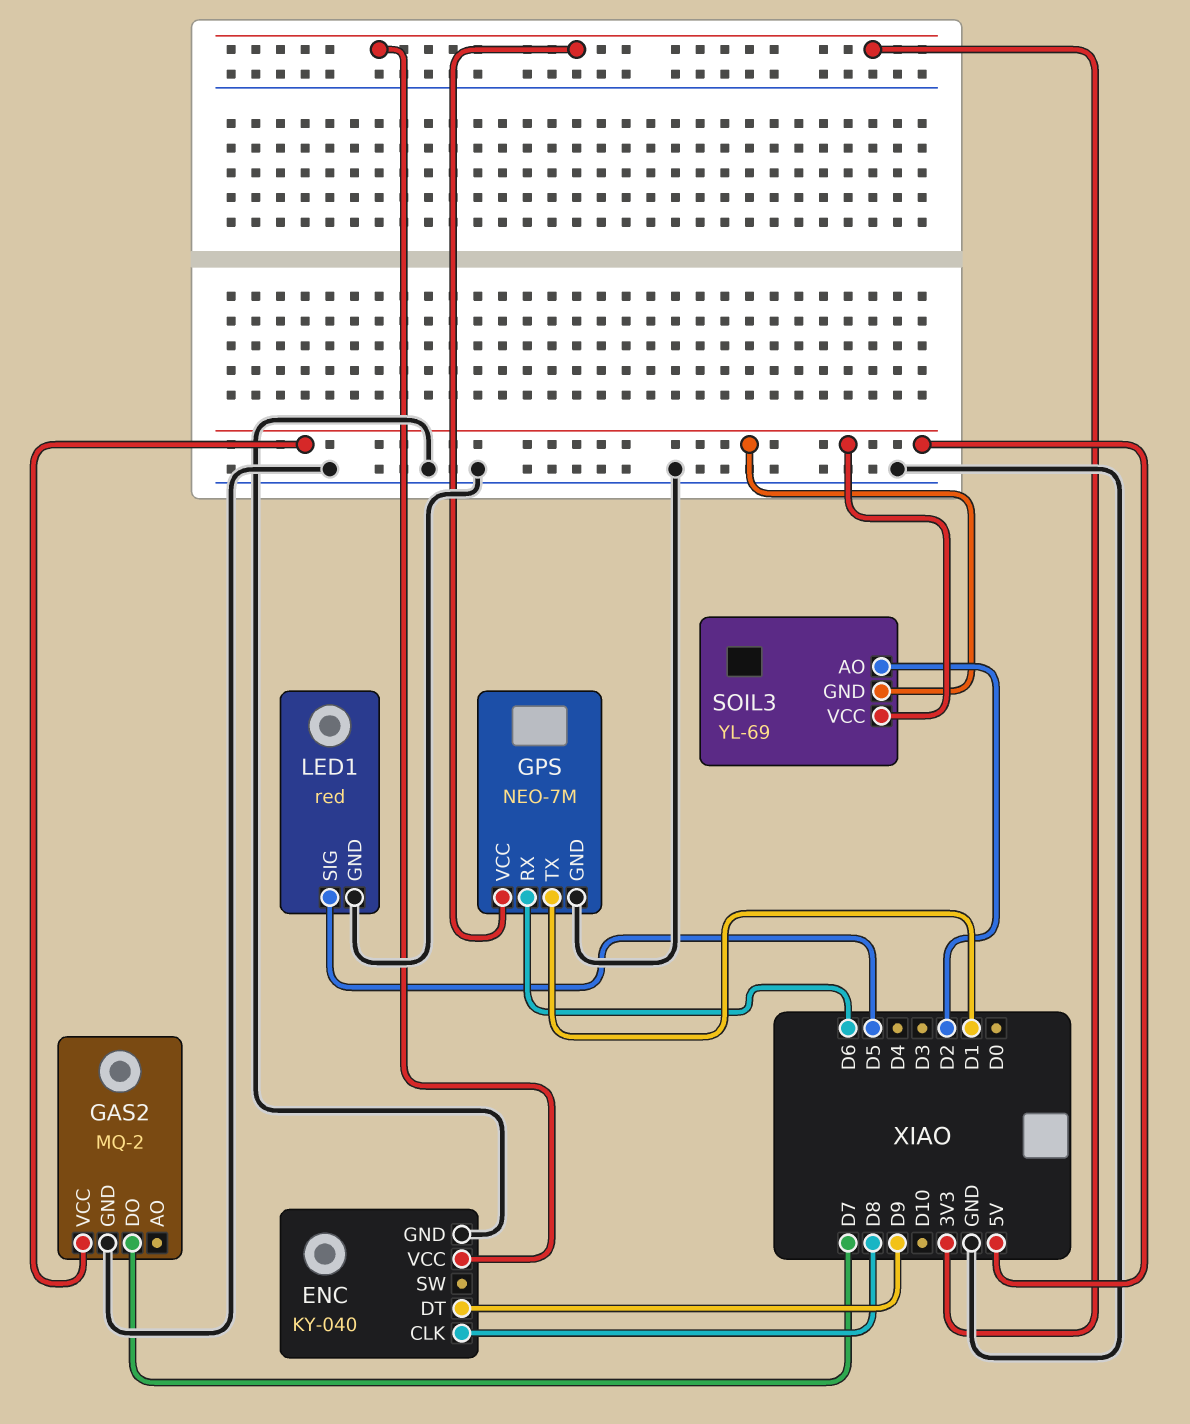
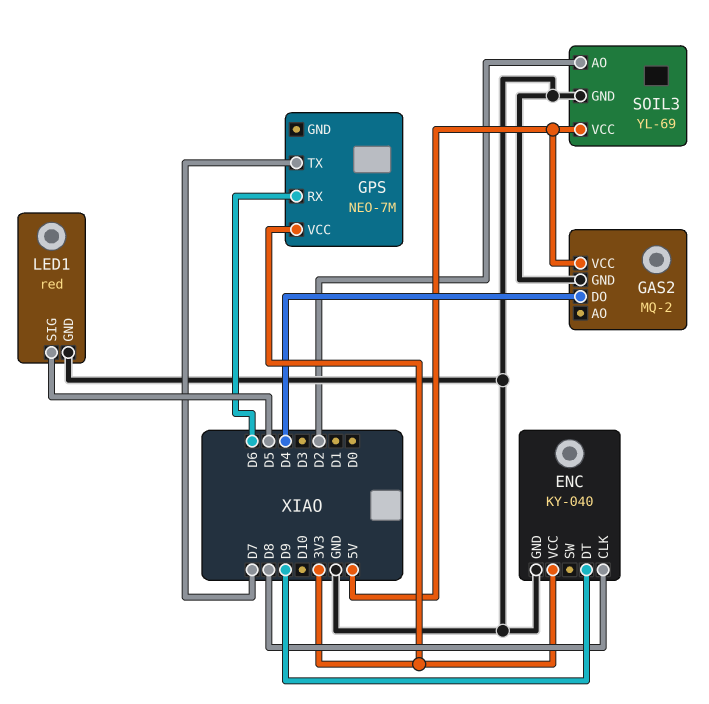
GAS2 pin DO: D7 -> D4
GPS pin GND: GND -> none
GPS pin TX: D1 -> D7
SOIL3 pin GND: 5V -> GND

